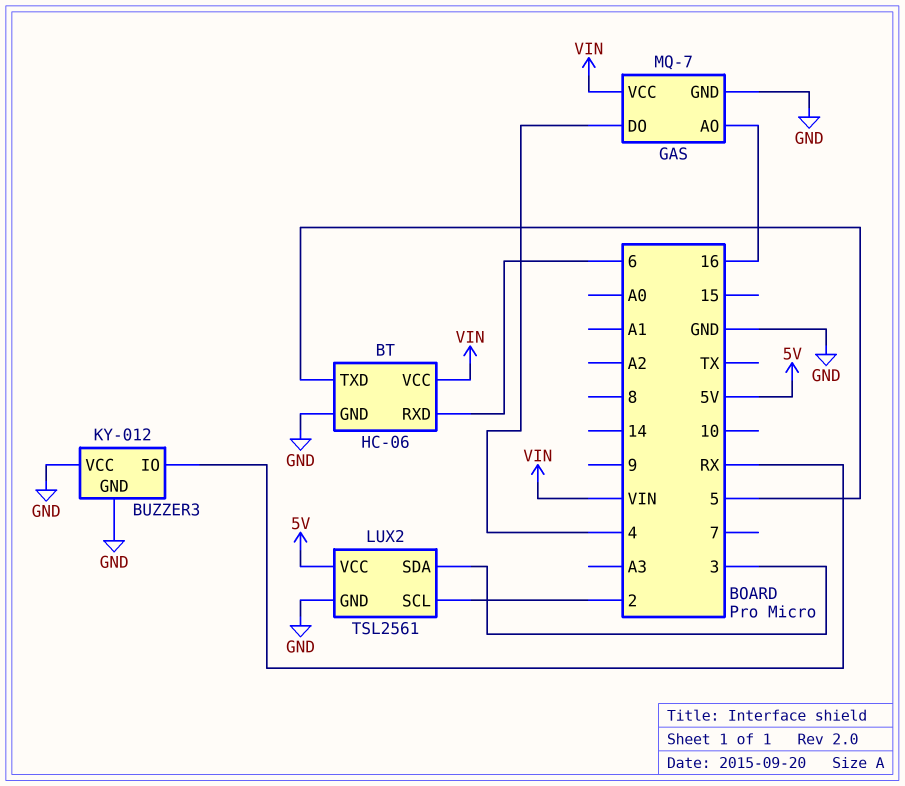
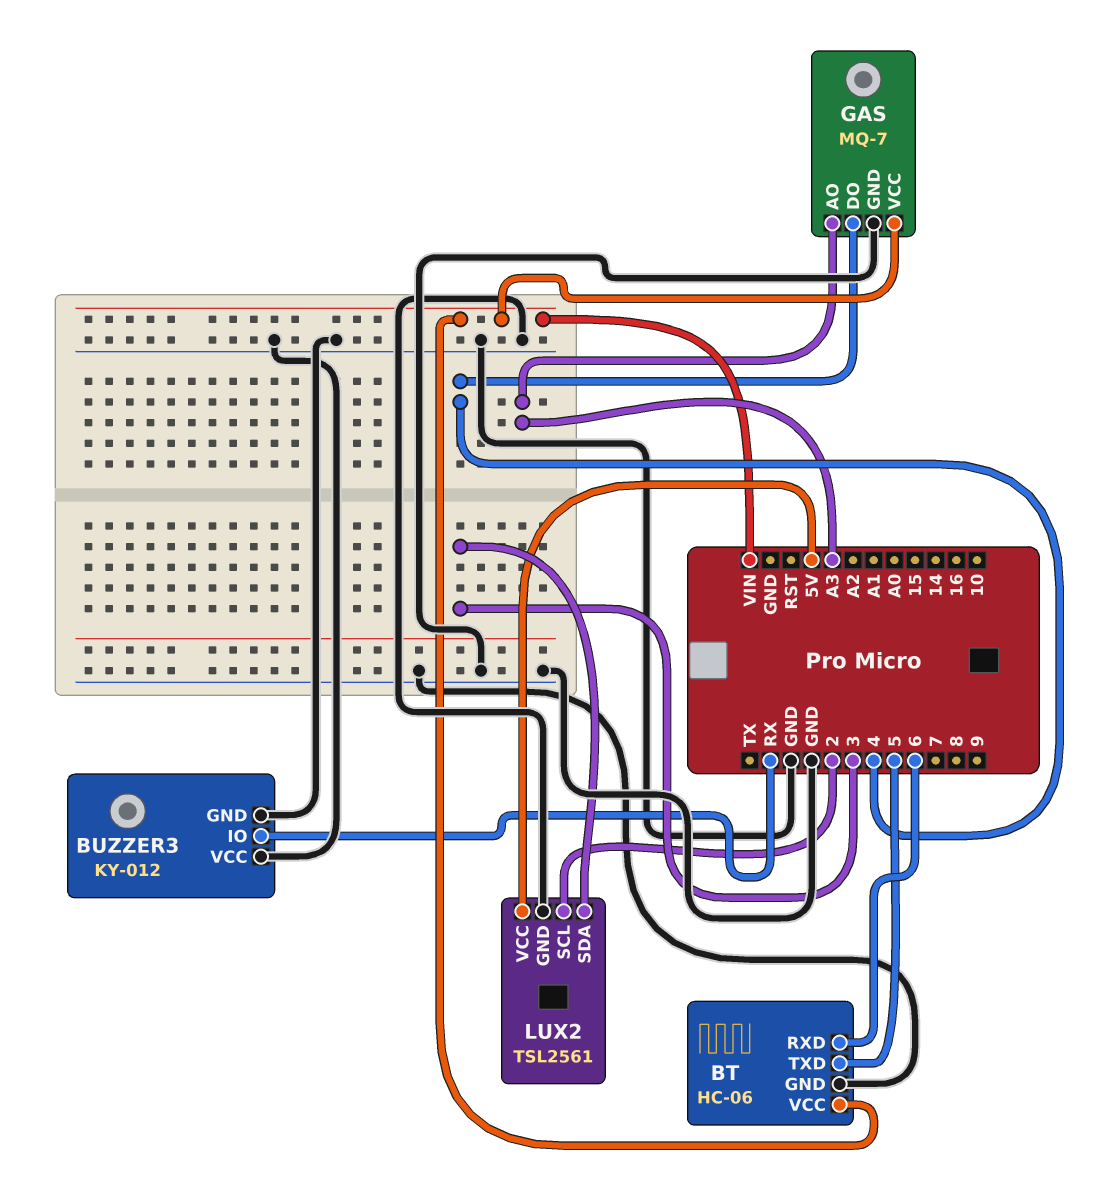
GAS pin AO: 16 -> A3

